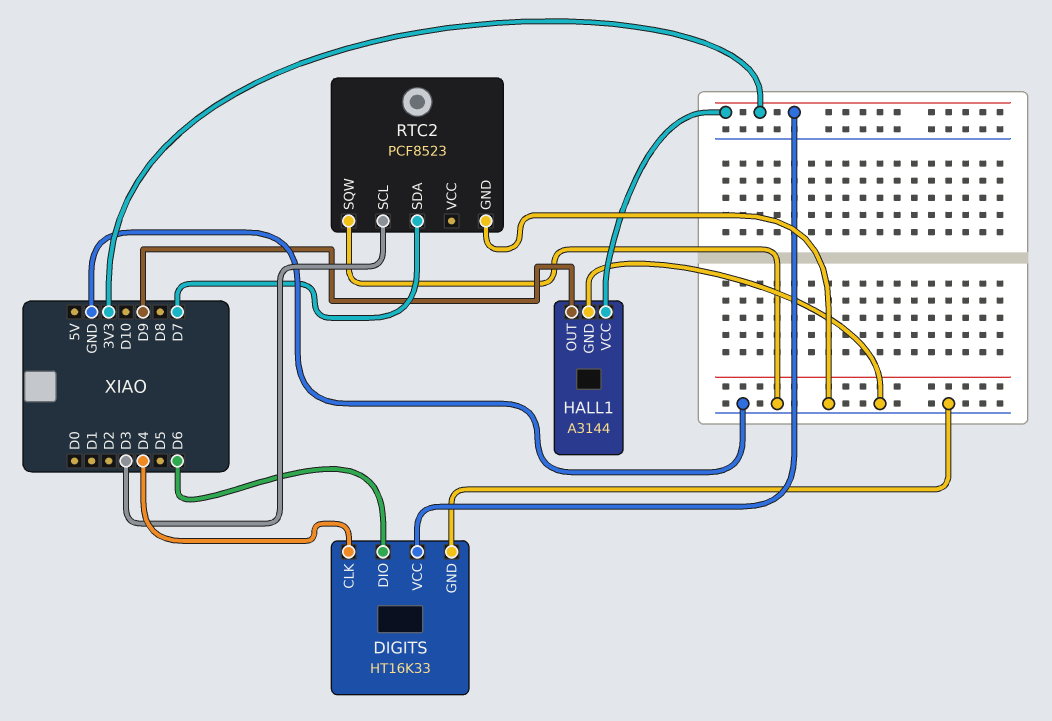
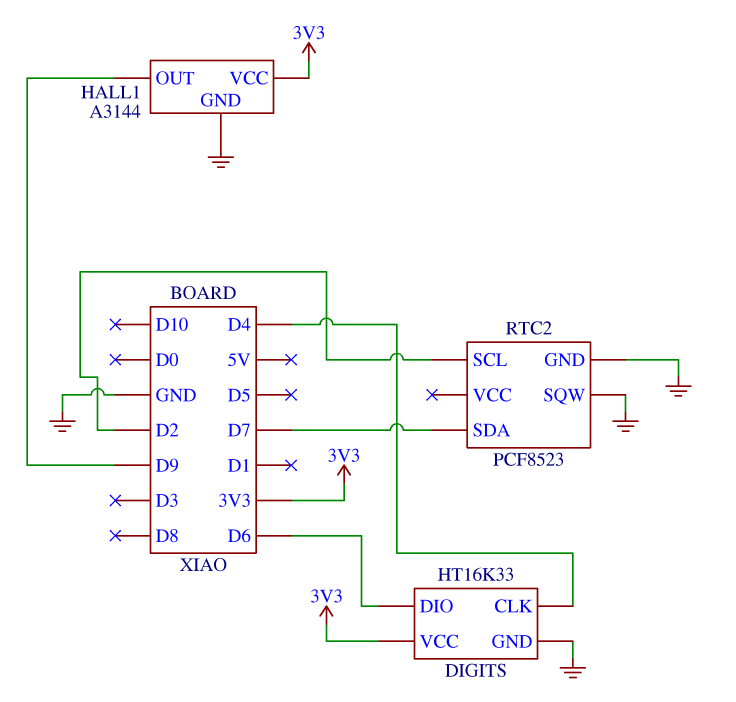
RTC2 pin SCL: D3 -> D2

